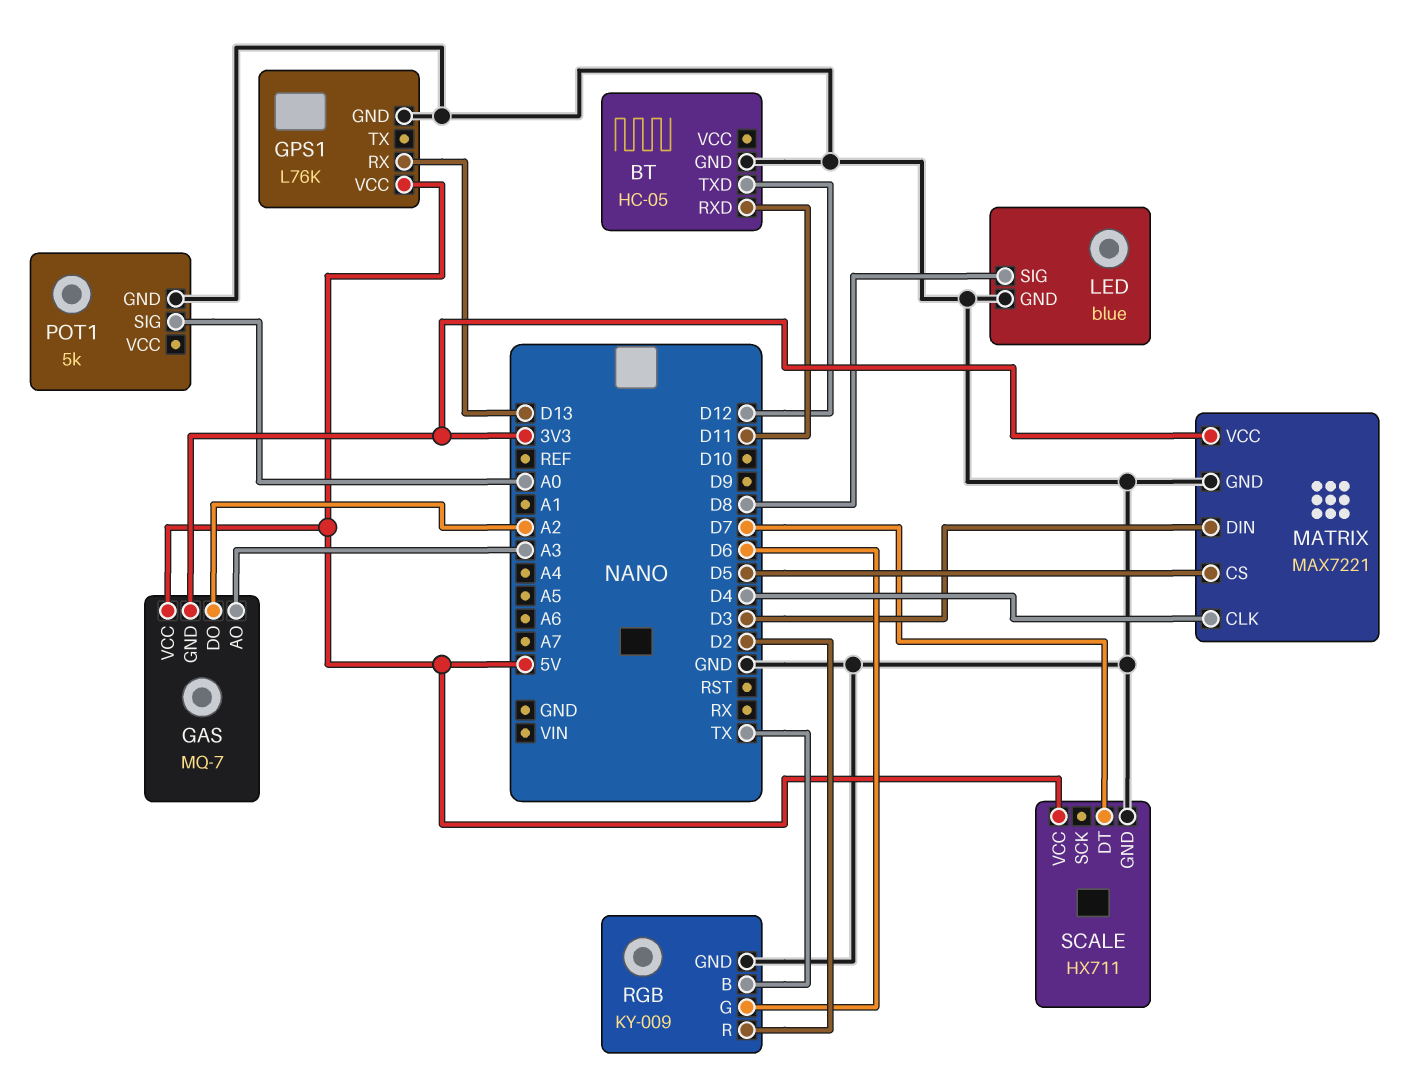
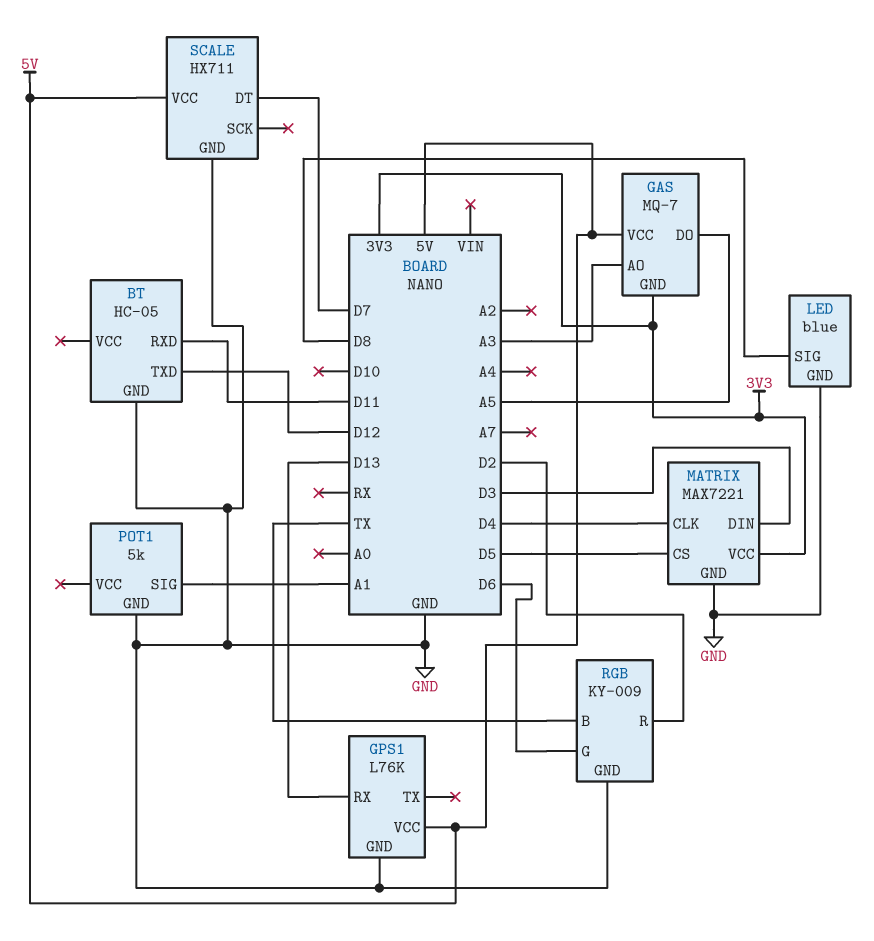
GAS pin DO: A2 -> A5
POT1 pin SIG: A0 -> A1

